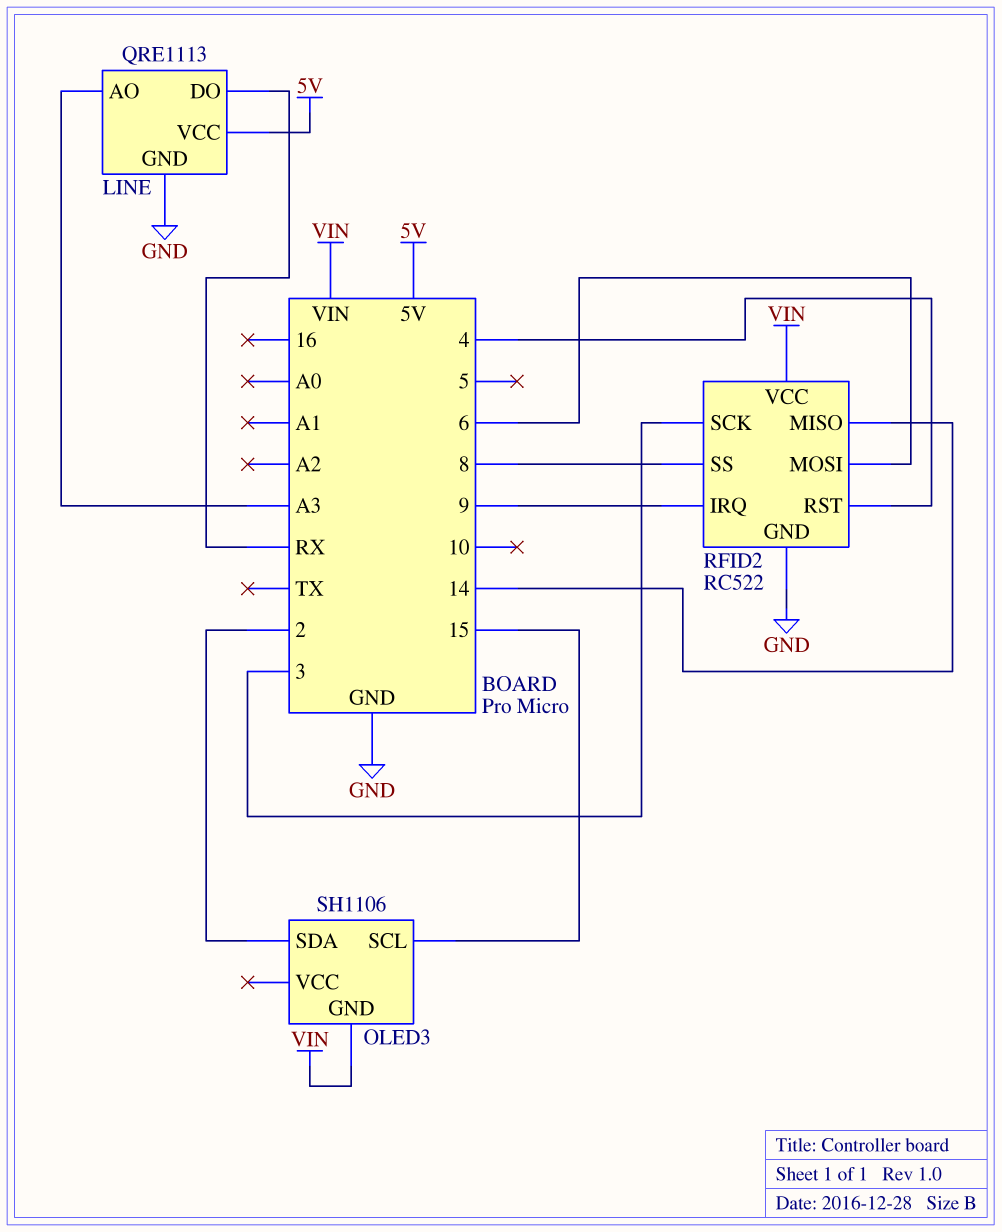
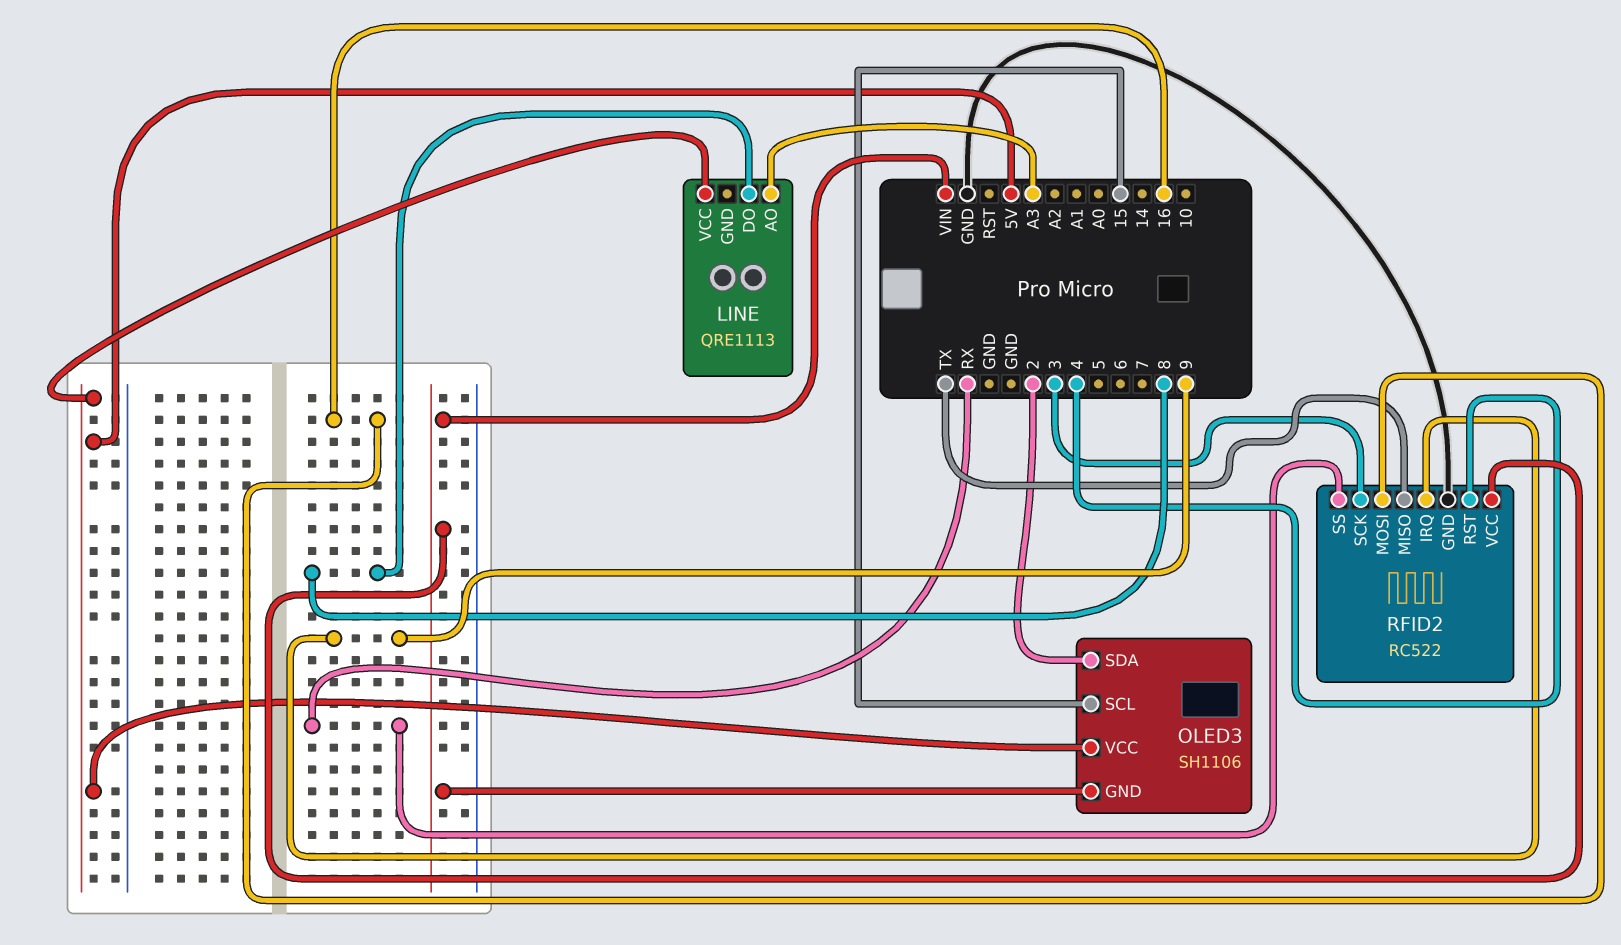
LINE pin DO: RX -> 8
LINE pin GND: GND -> none
OLED3 pin VCC: none -> 5V
RFID2 pin MISO: 14 -> TX
RFID2 pin MOSI: 6 -> 16
RFID2 pin SS: 8 -> RX

